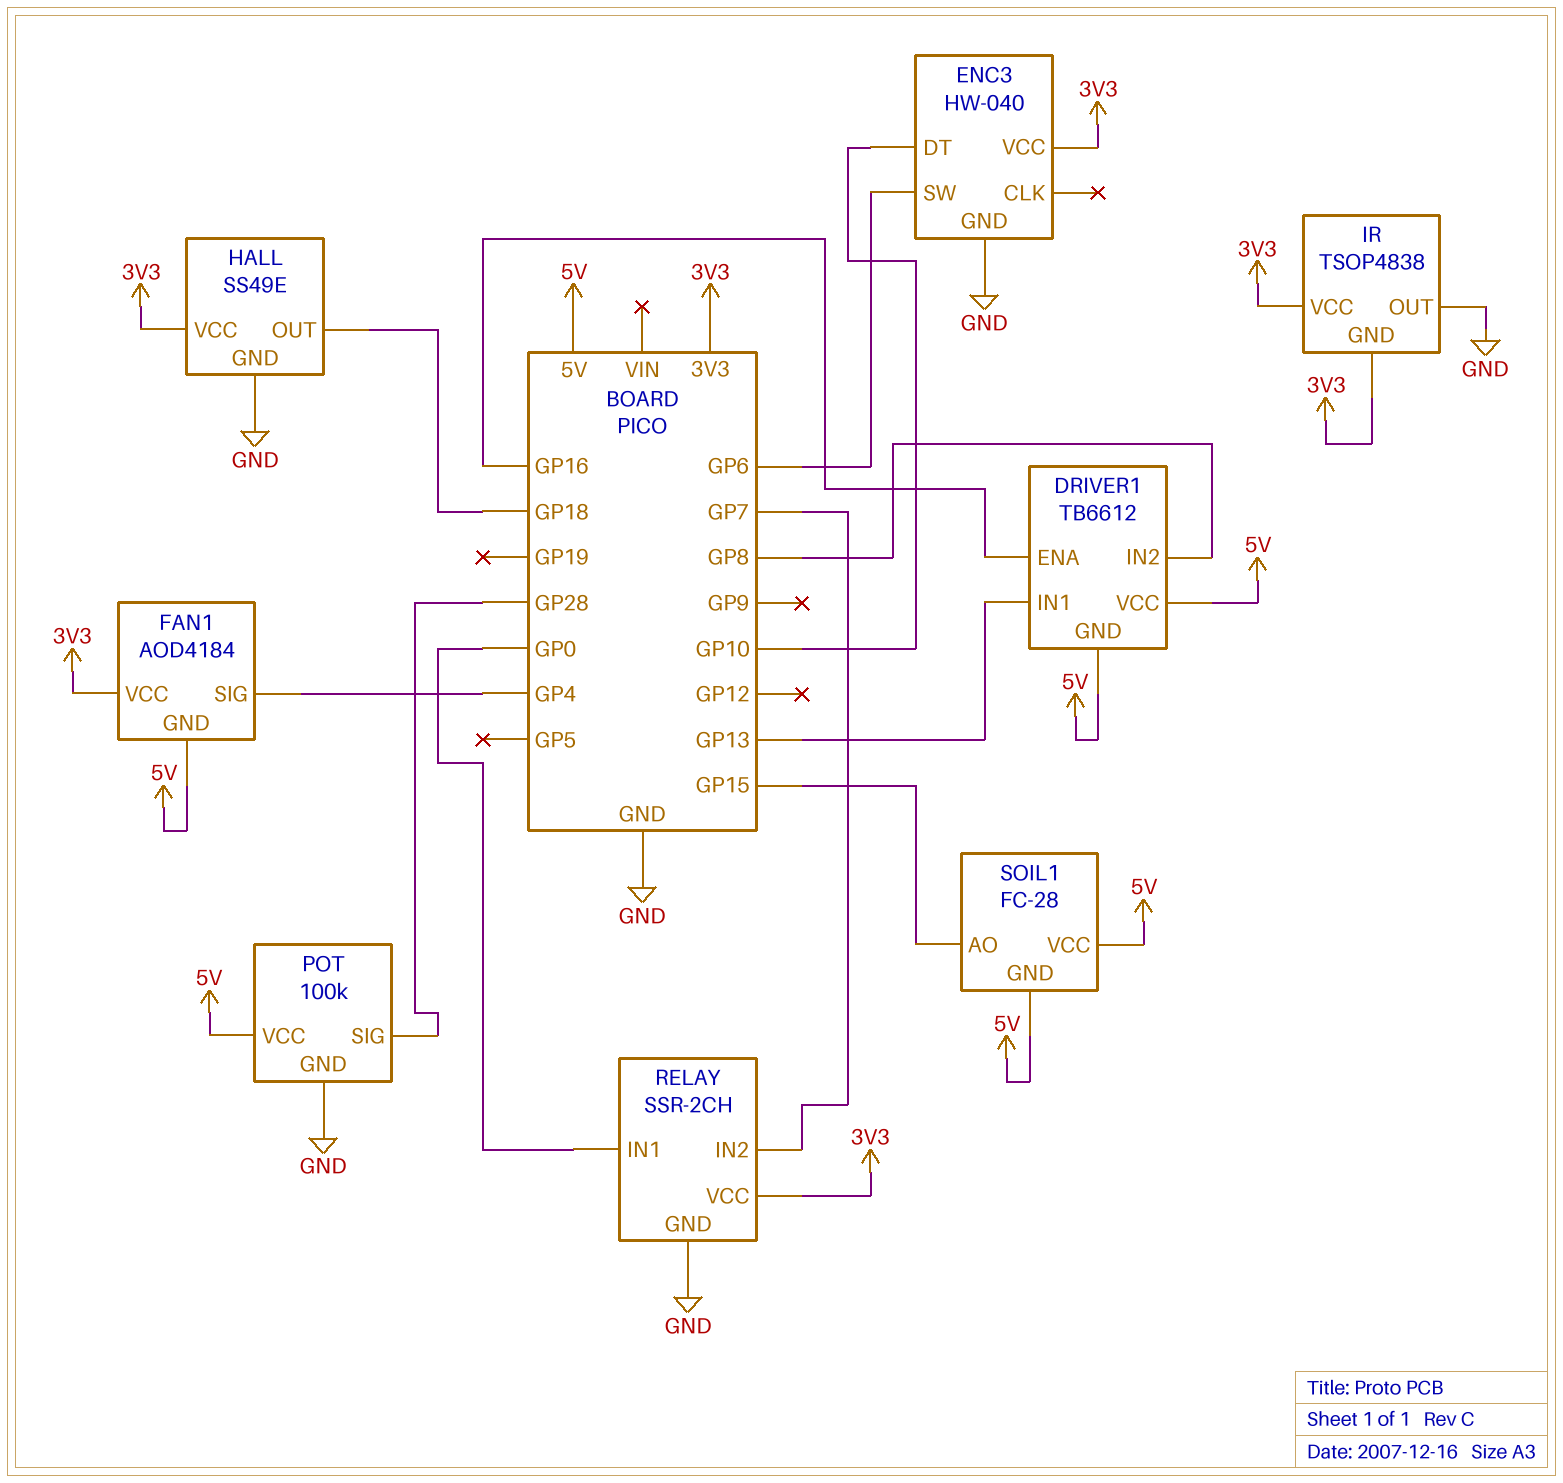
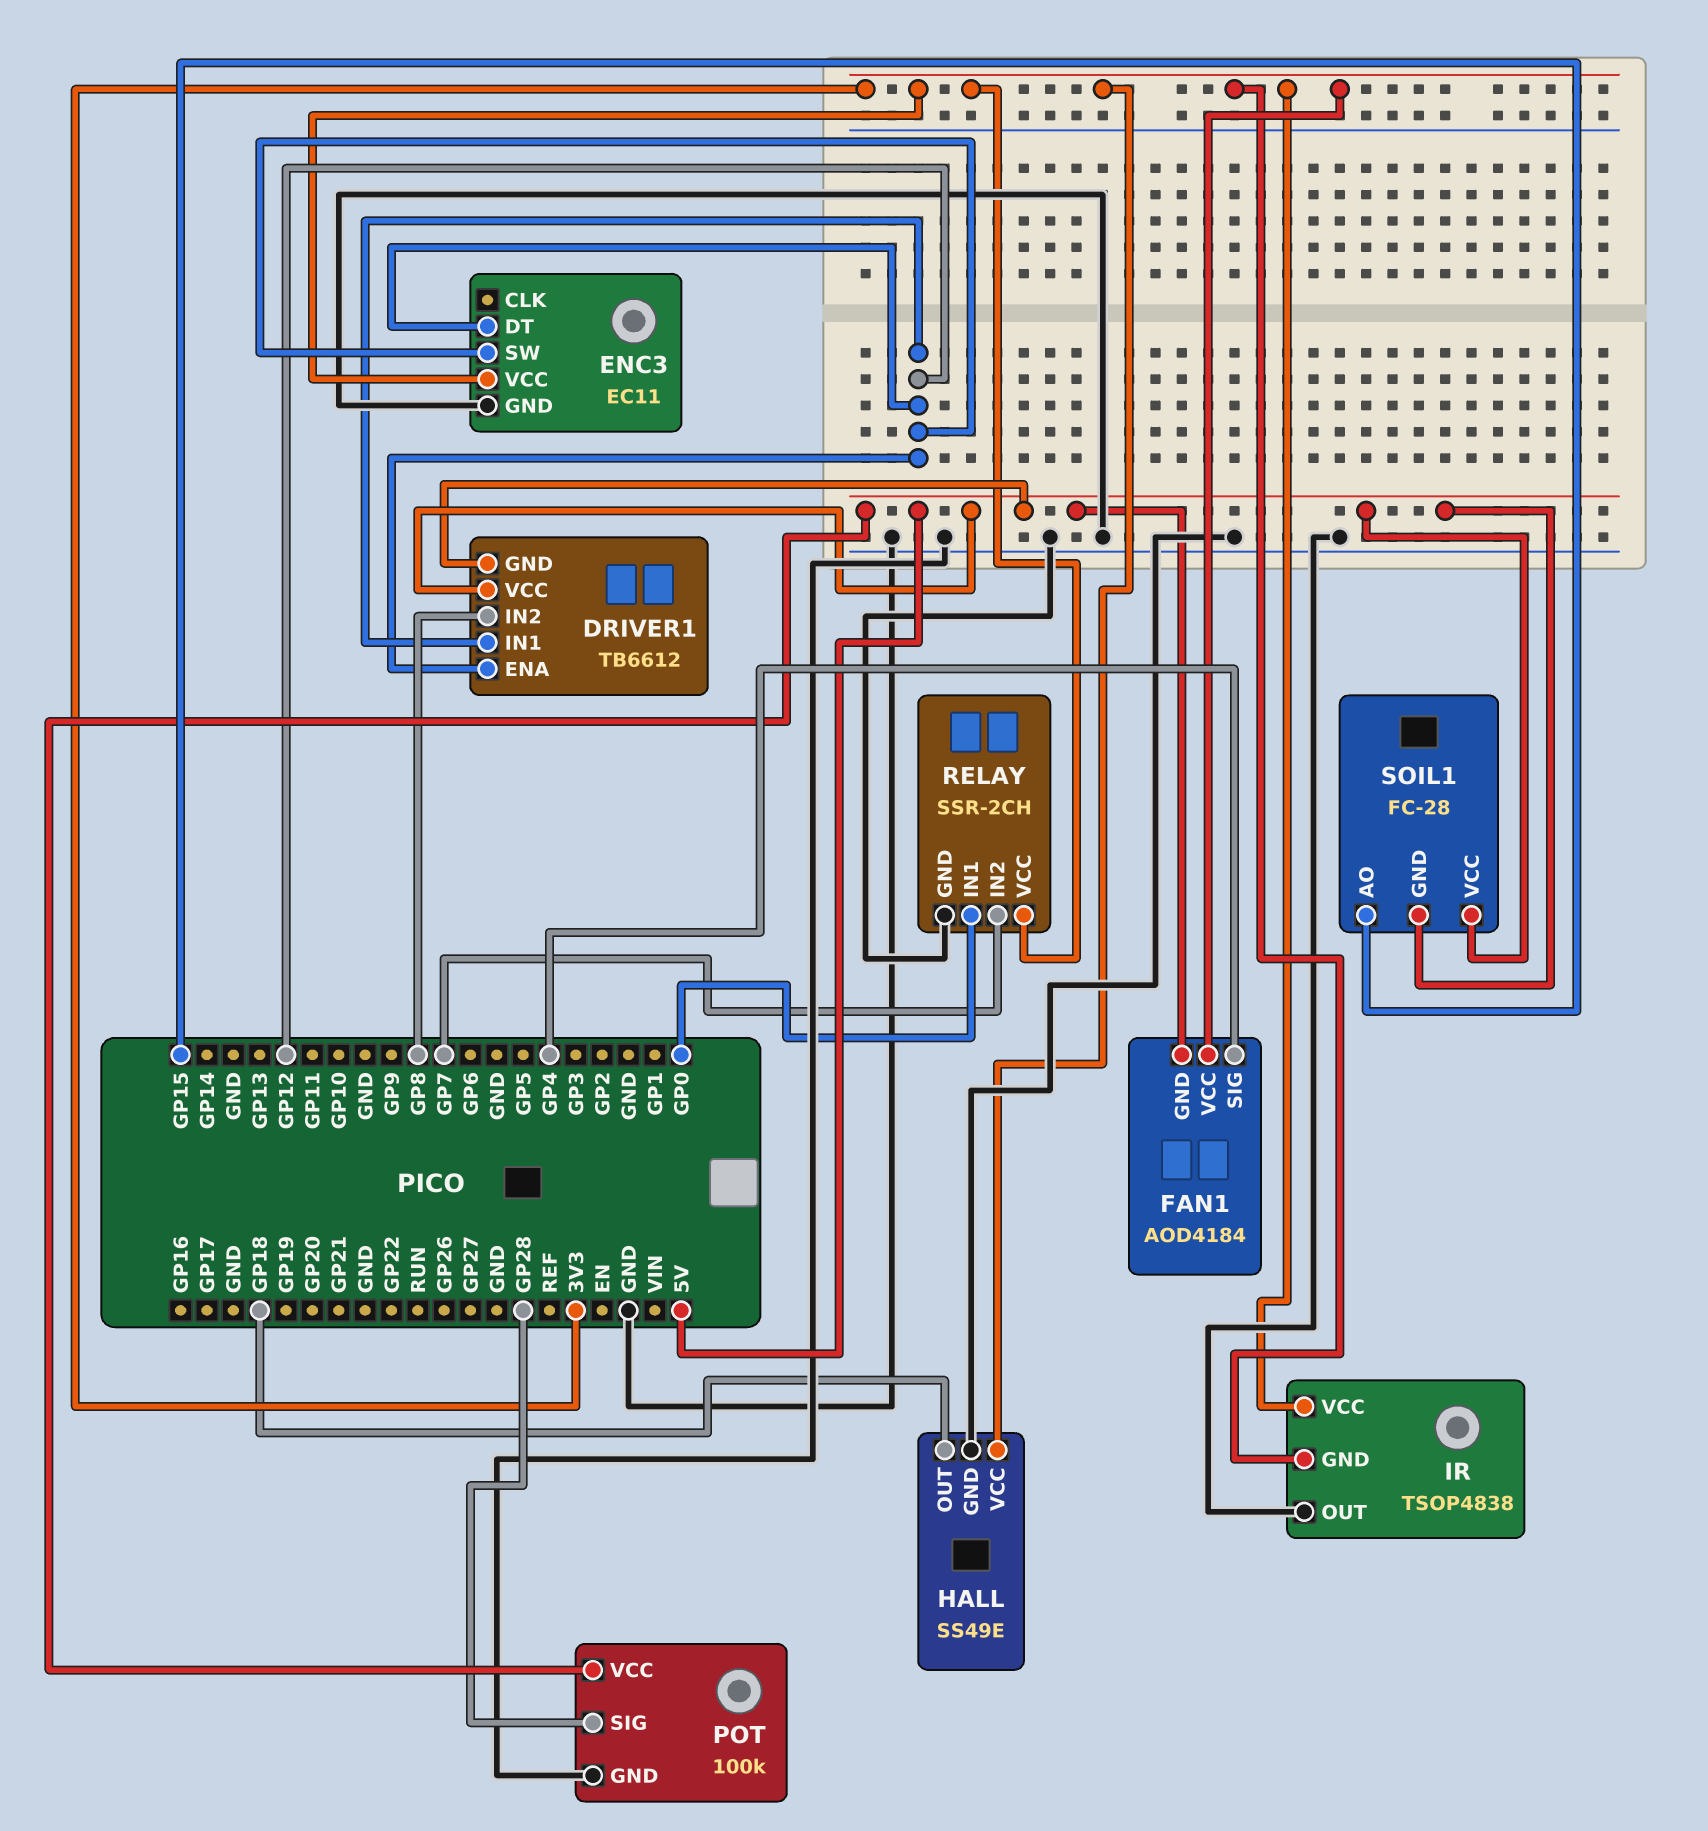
DRIVER1 pin ENA: GP16 -> GP12
DRIVER1 pin IN1: GP13 -> GP12
ENC3: HW-040 -> EC11
ENC3 pin DT: GP10 -> GP12
ENC3 pin SW: GP6 -> GP12

